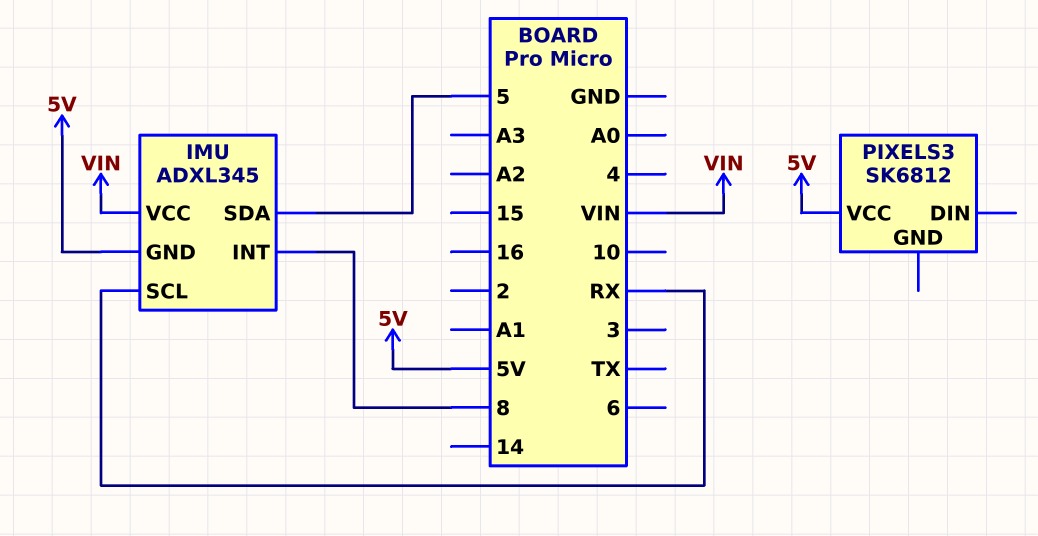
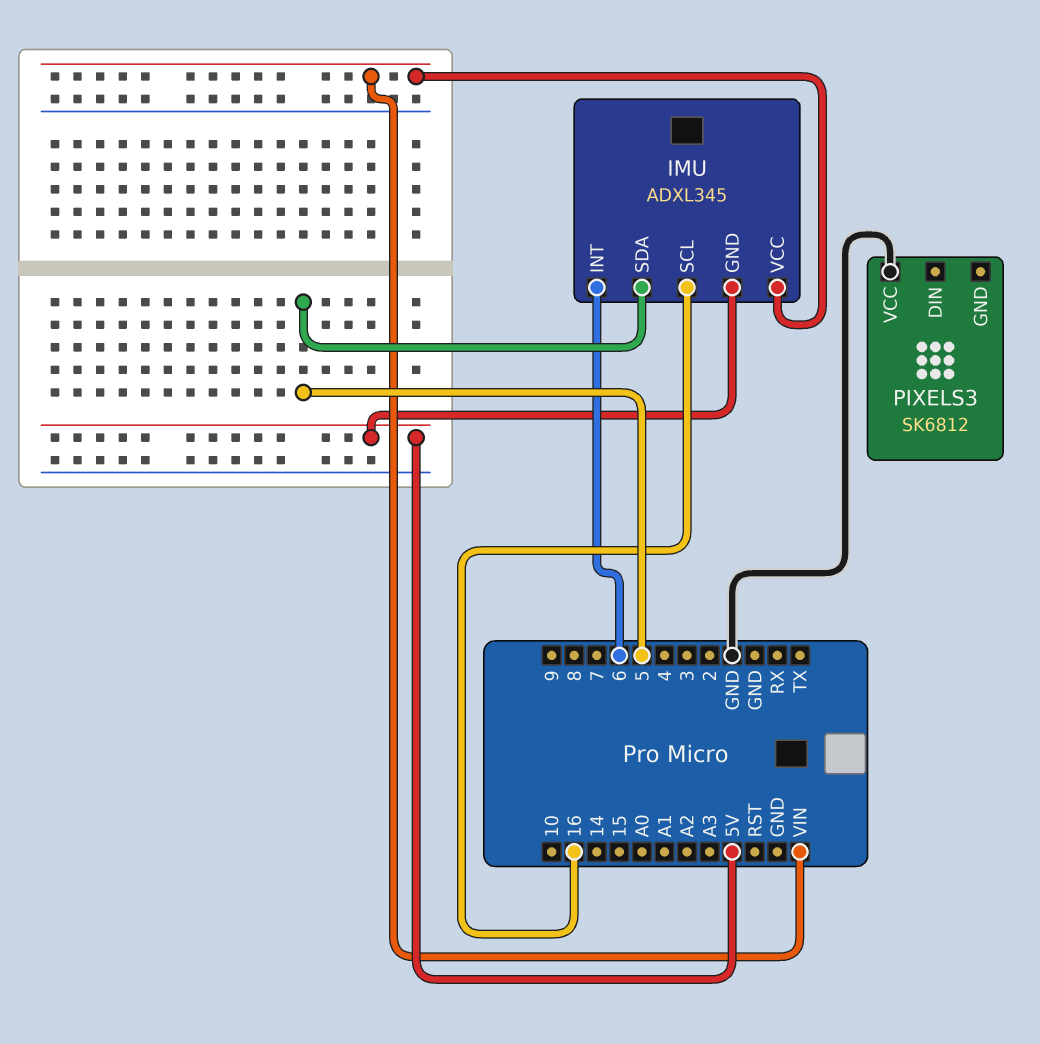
IMU pin INT: 8 -> 6
IMU pin SCL: RX -> 16
PIXELS3 pin VCC: 5V -> GND

